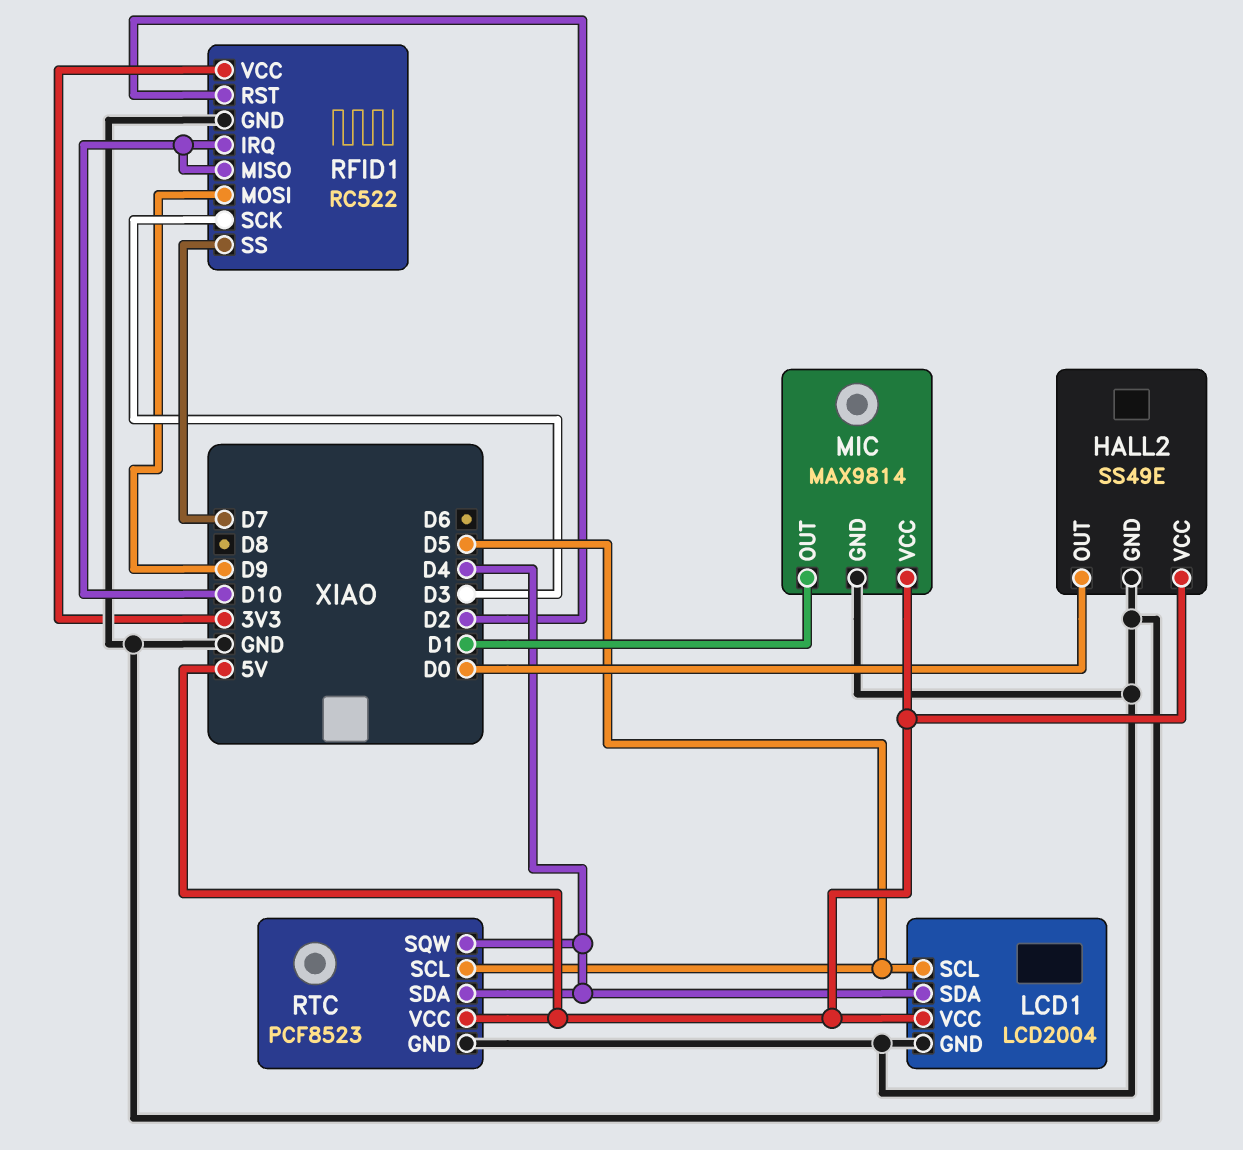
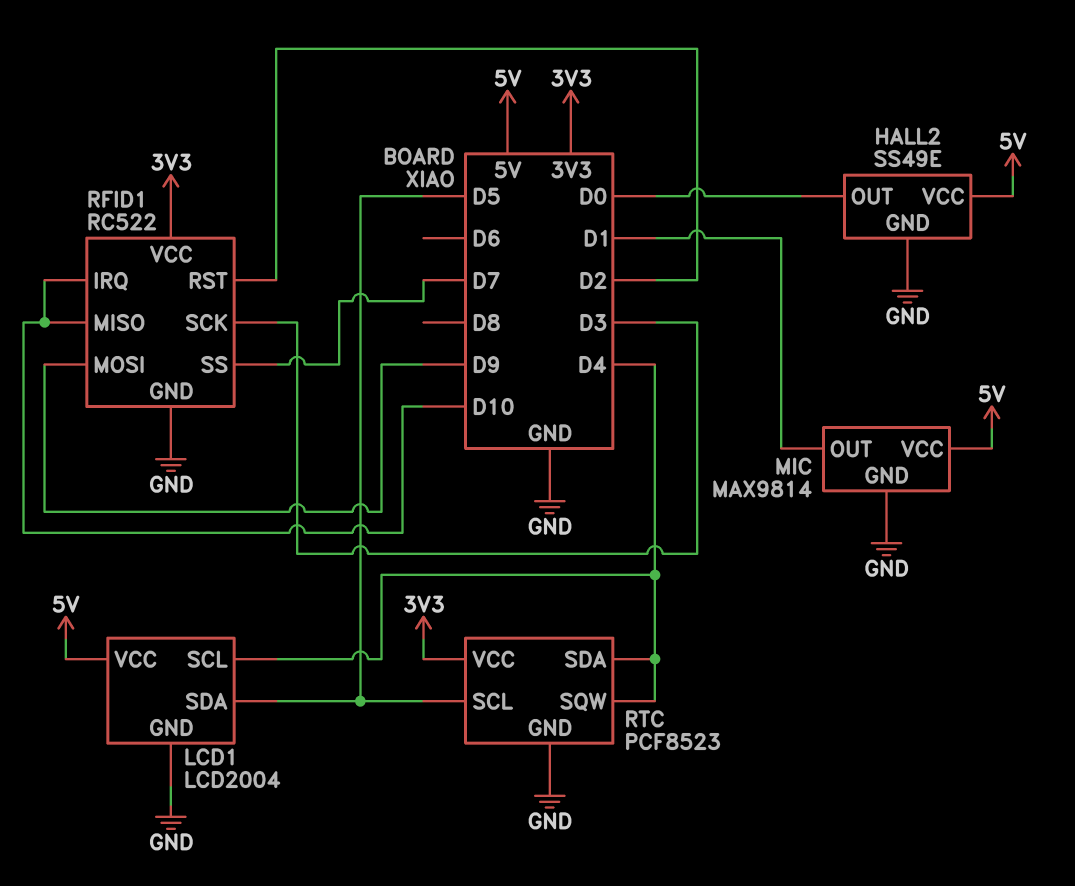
LCD1 pin SCL: D5 -> D4
LCD1 pin SDA: D4 -> D5
RTC pin VCC: 5V -> 3V3

